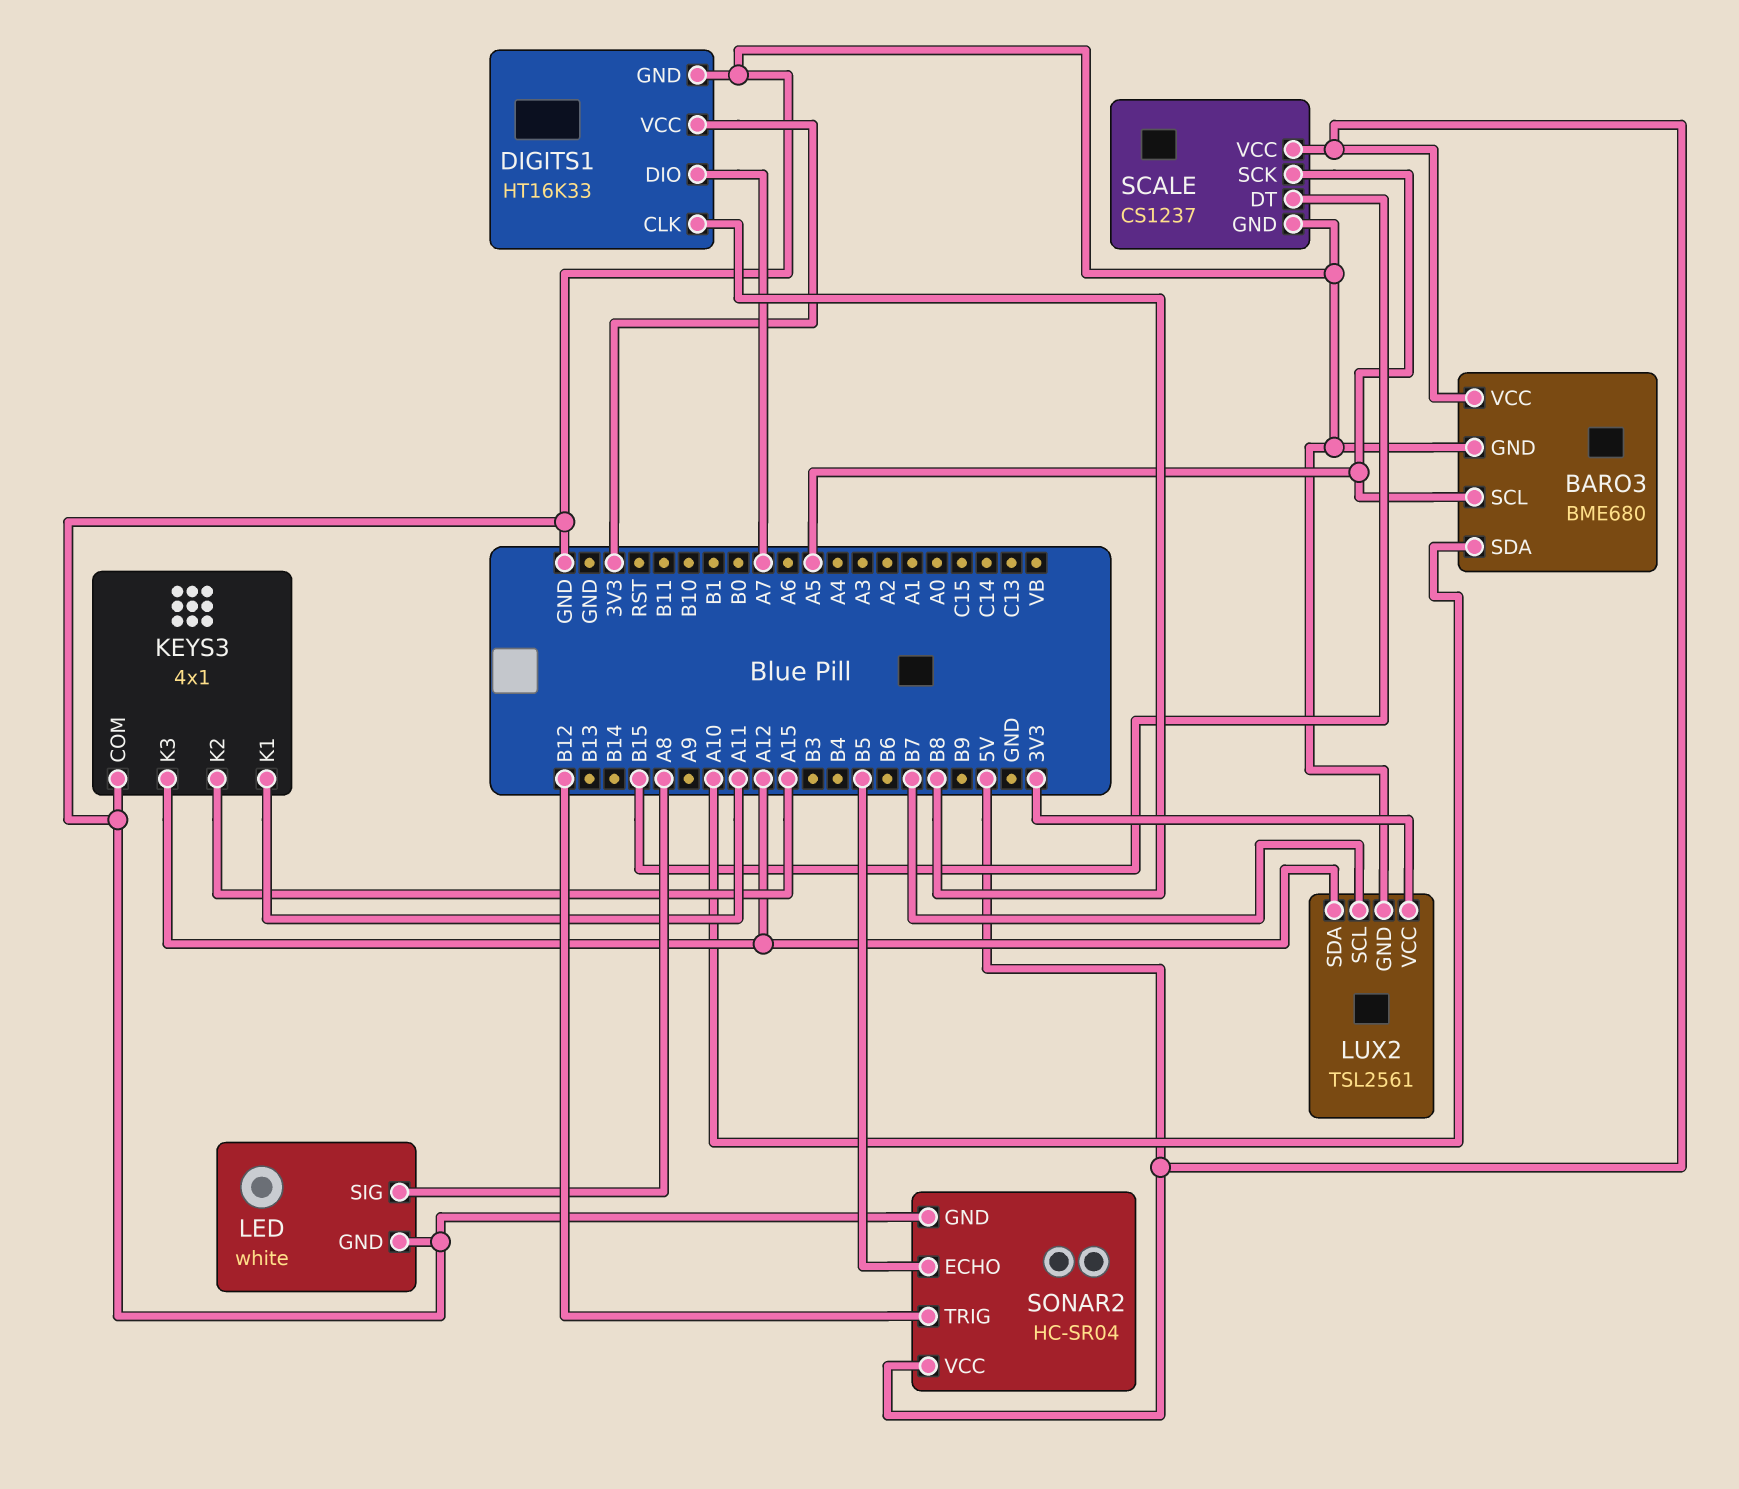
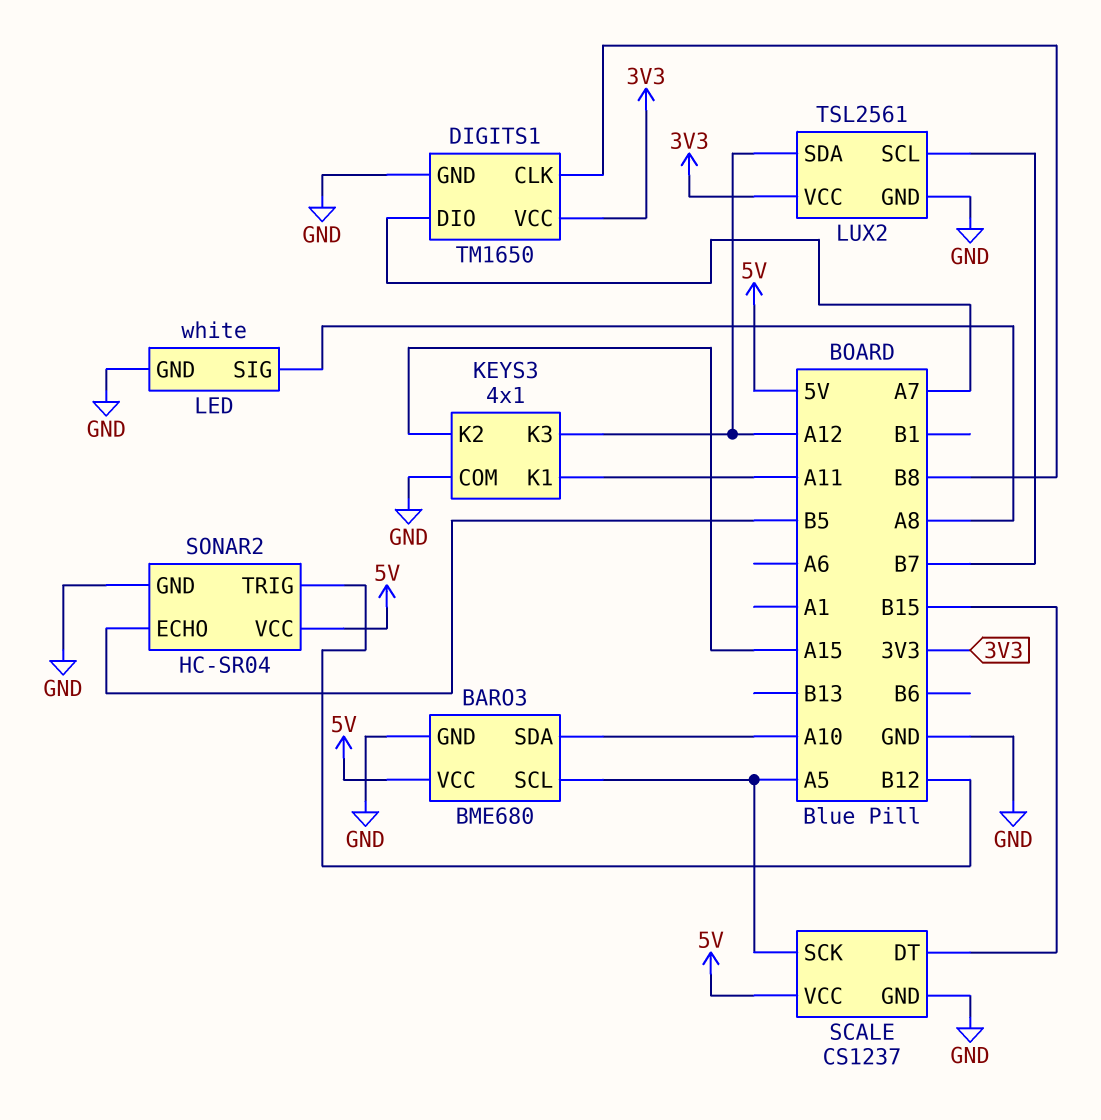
DIGITS1: HT16K33 -> TM1650

